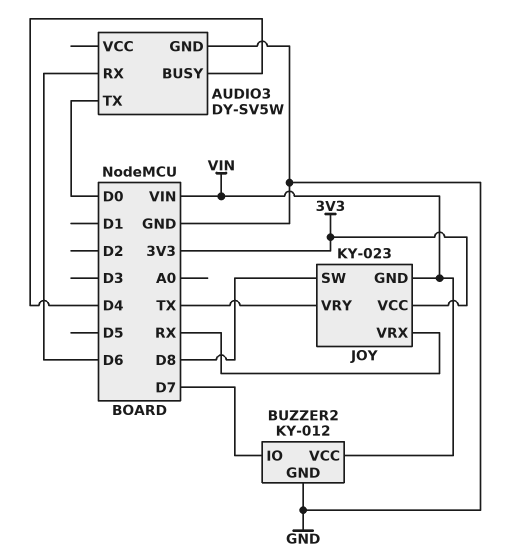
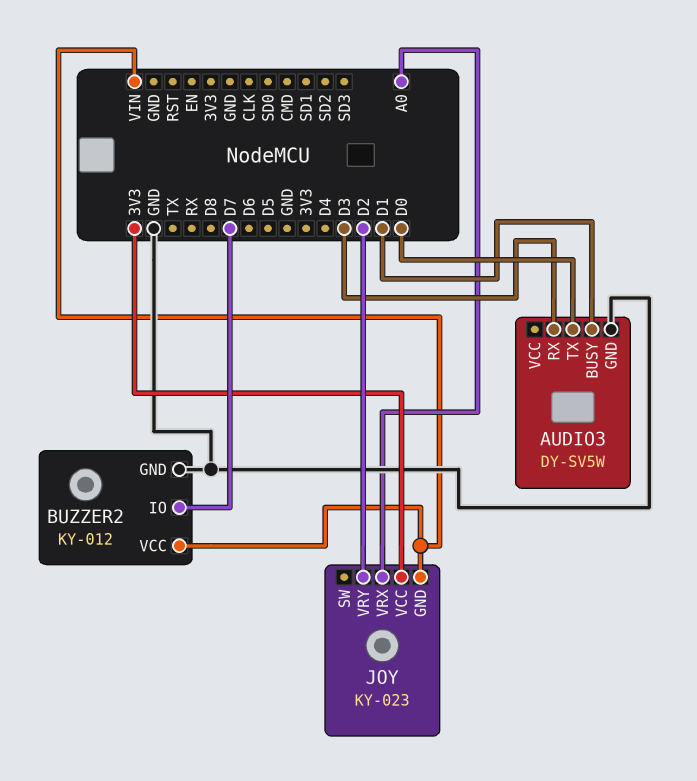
AUDIO3 pin BUSY: D4 -> D1
AUDIO3 pin RX: D6 -> D3
JOY pin SW: D8 -> none
JOY pin VRX: RX -> A0
JOY pin VRY: TX -> D2

